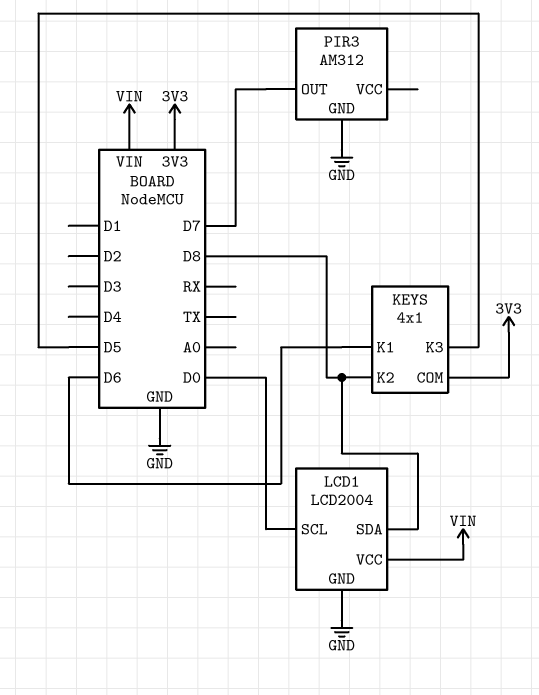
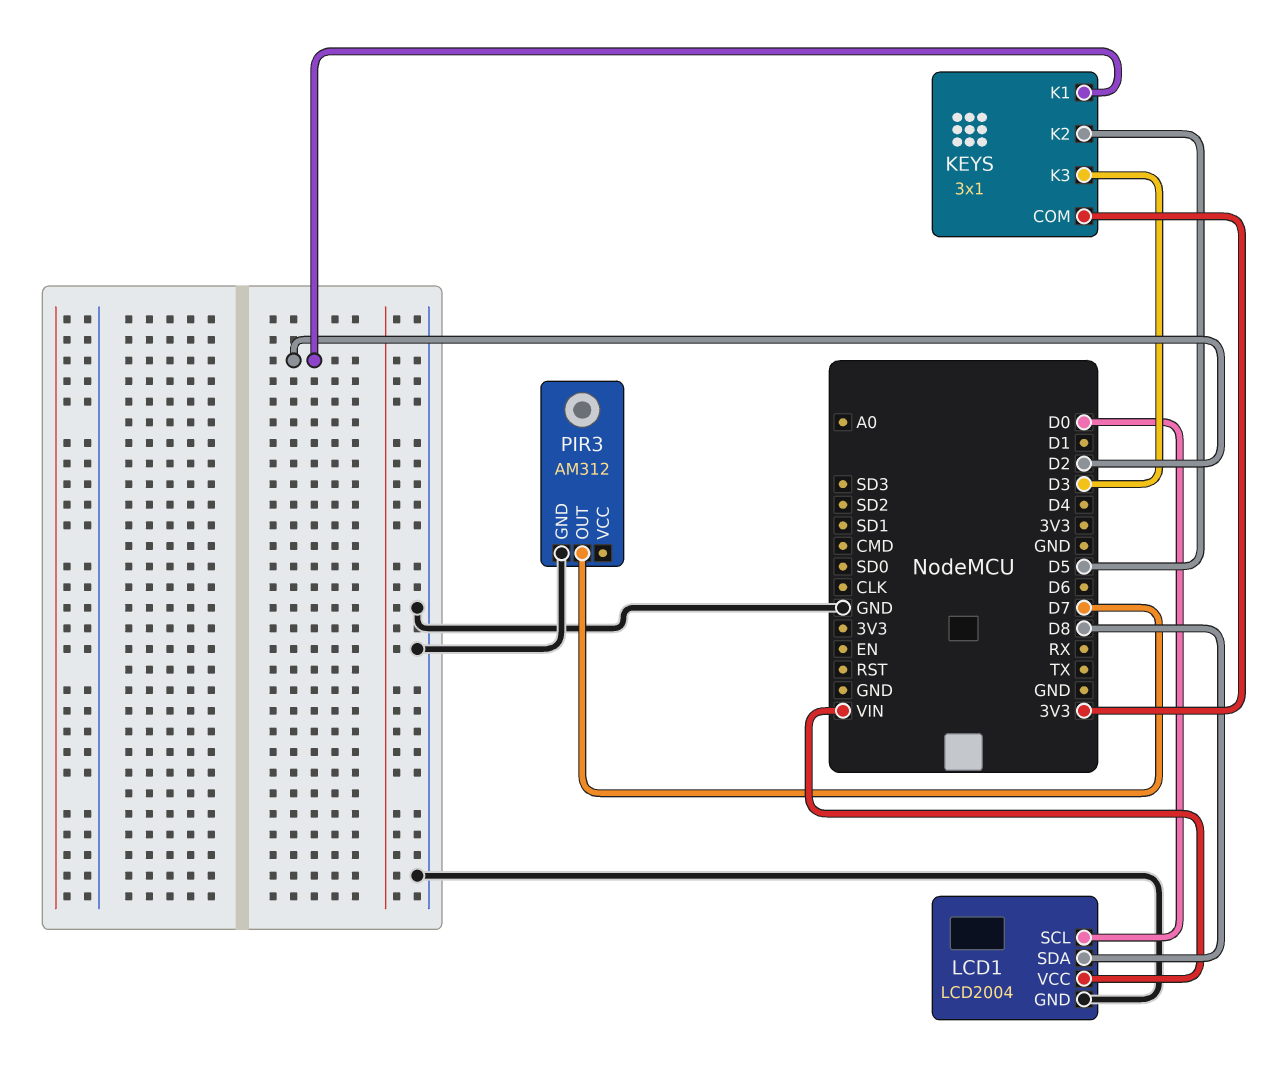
KEYS: 4x1 -> 3x1
KEYS pin K1: D6 -> D2
KEYS pin K2: D8 -> D5
KEYS pin K3: D5 -> D3

